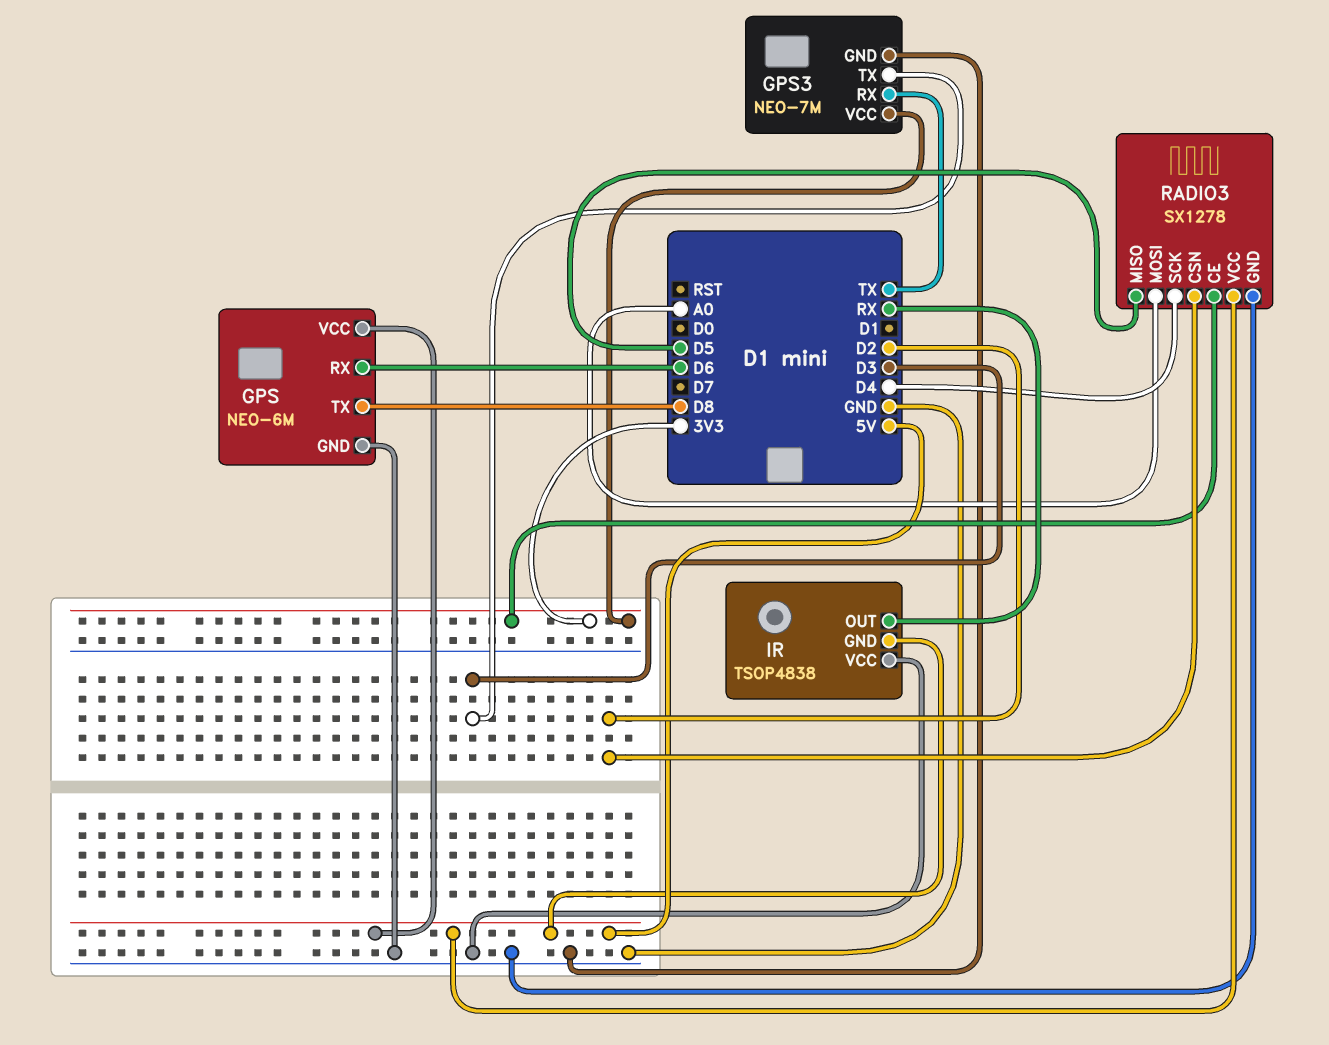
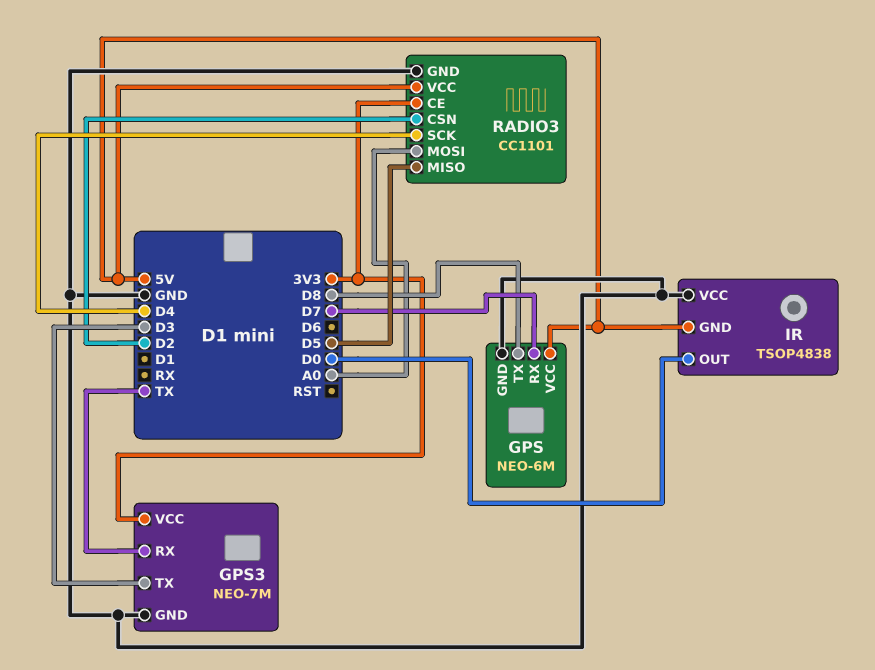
GPS pin RX: D6 -> D7
IR pin OUT: RX -> D0
RADIO3: SX1278 -> CC1101

